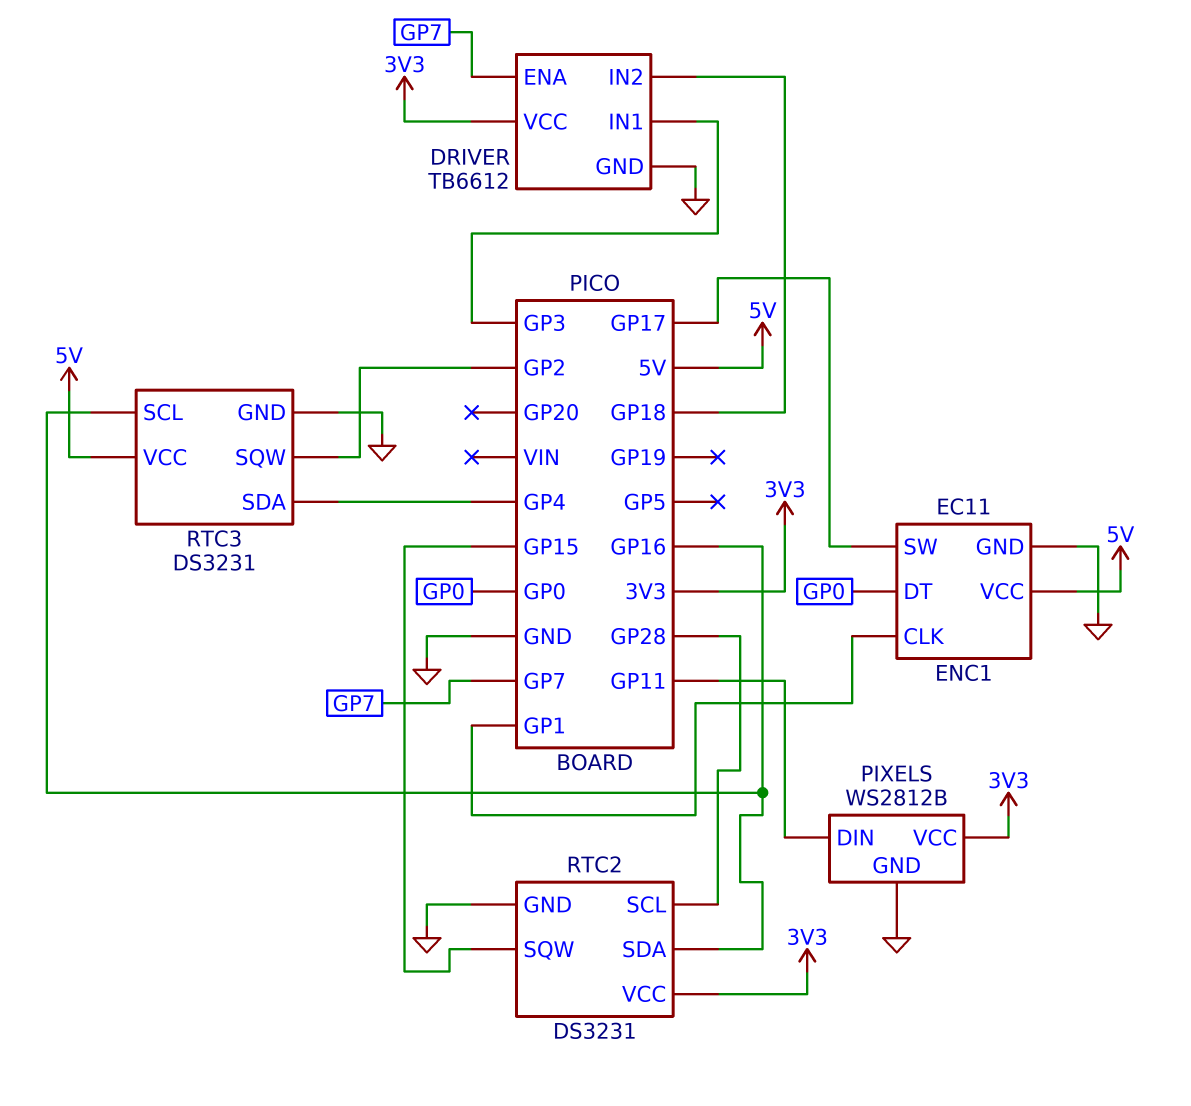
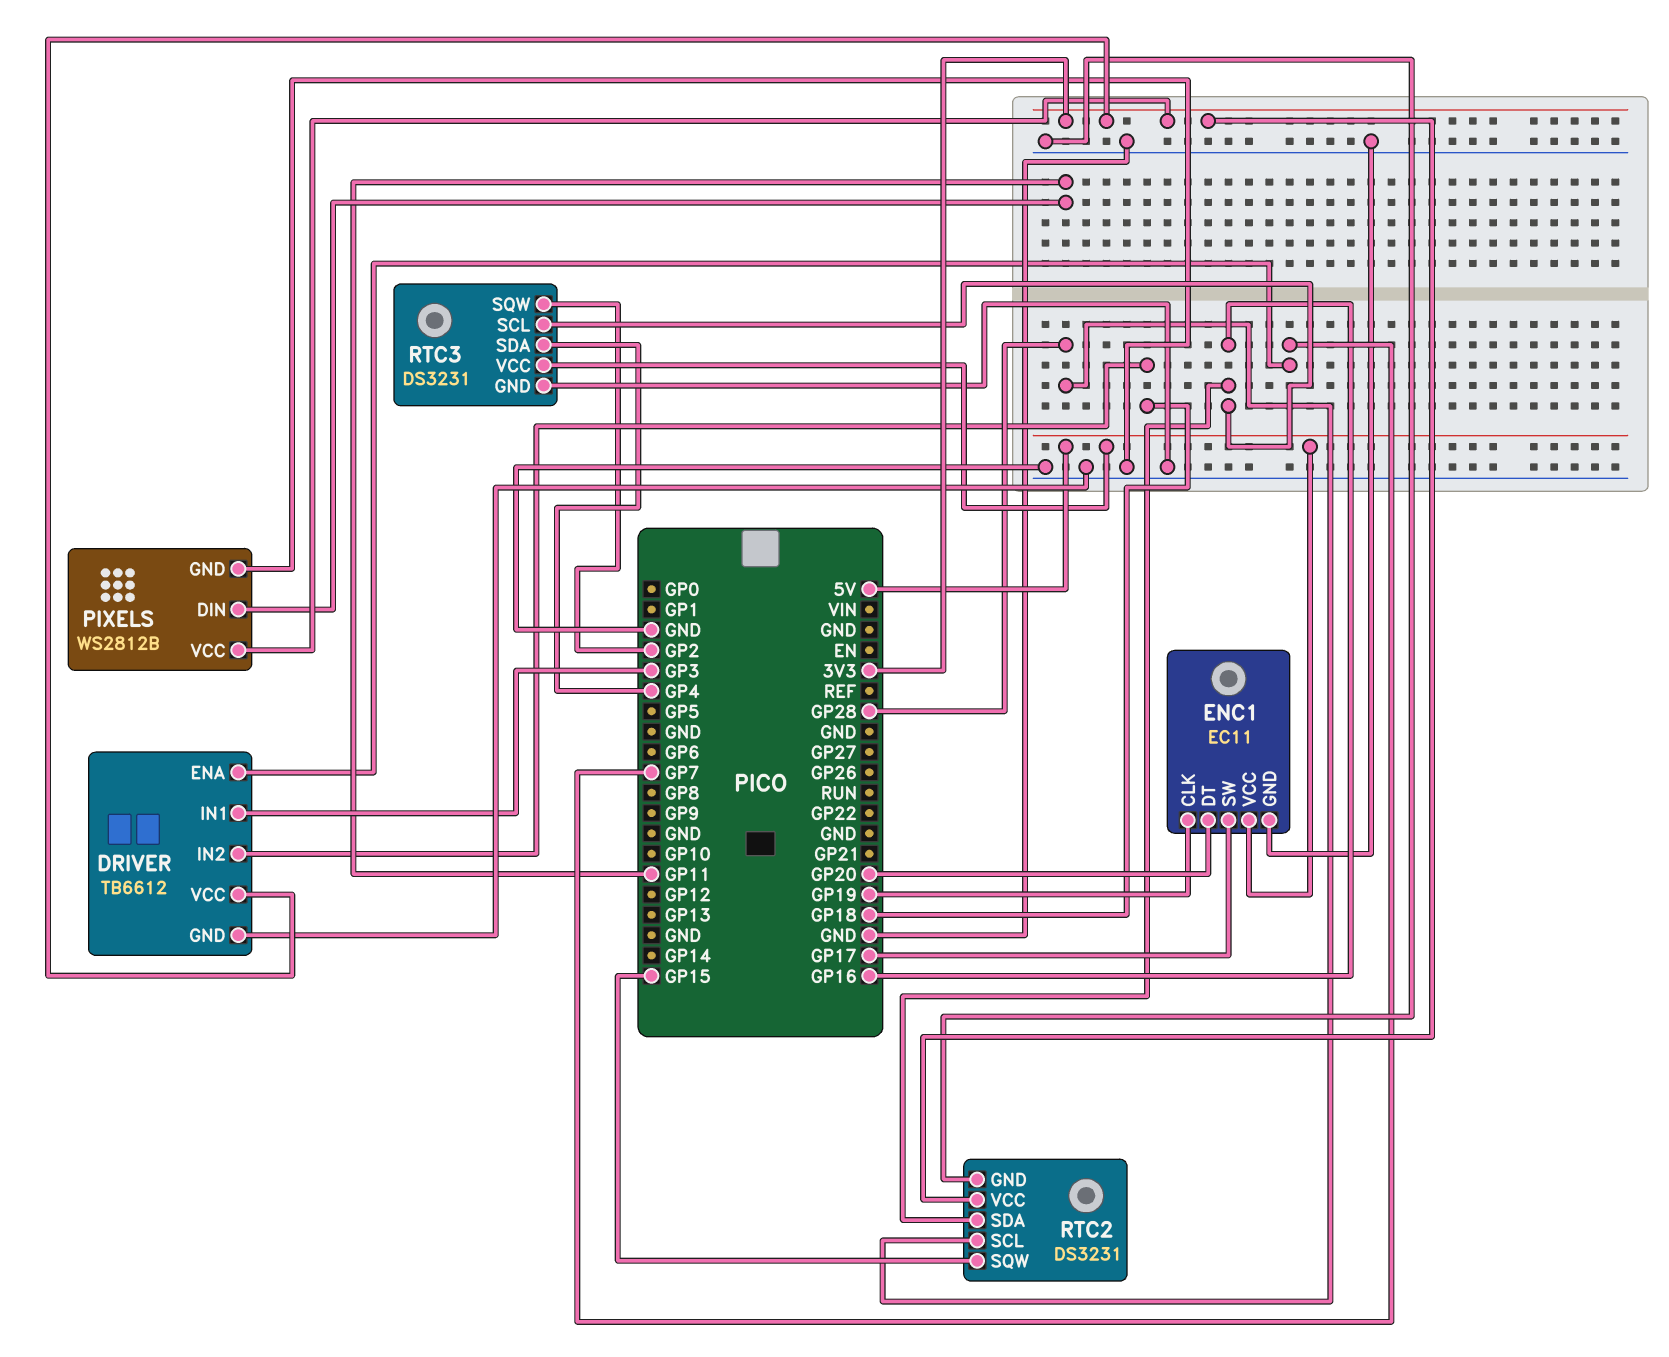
ENC1 pin CLK: GP1 -> GP19
ENC1 pin DT: GP0 -> GP20

